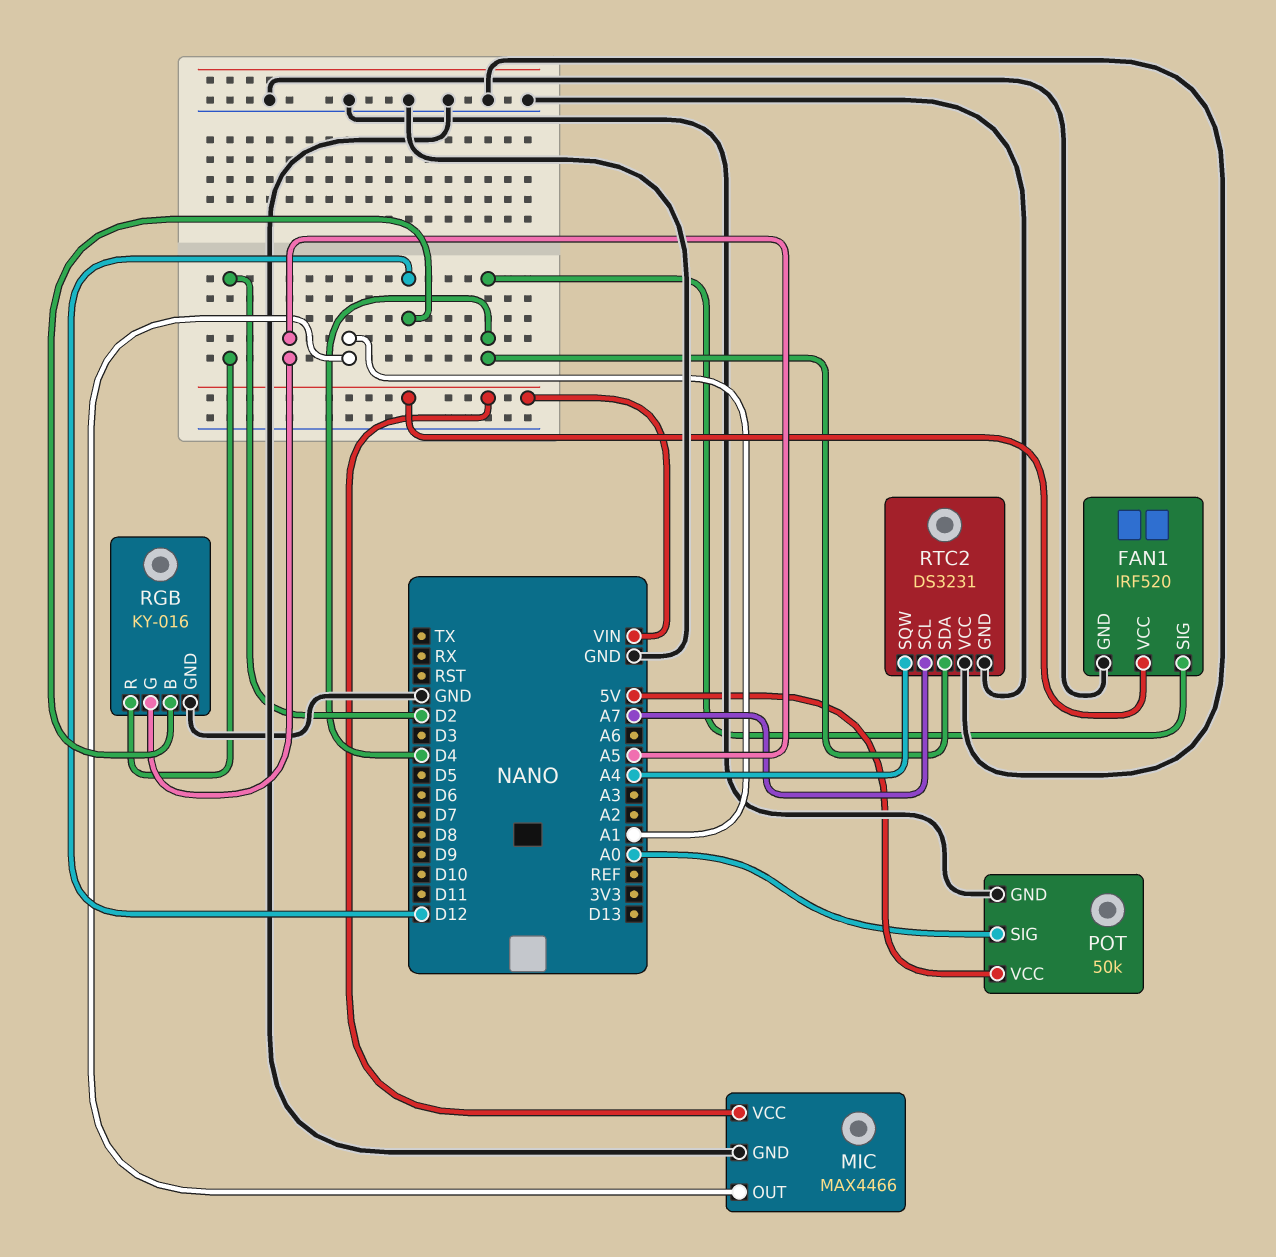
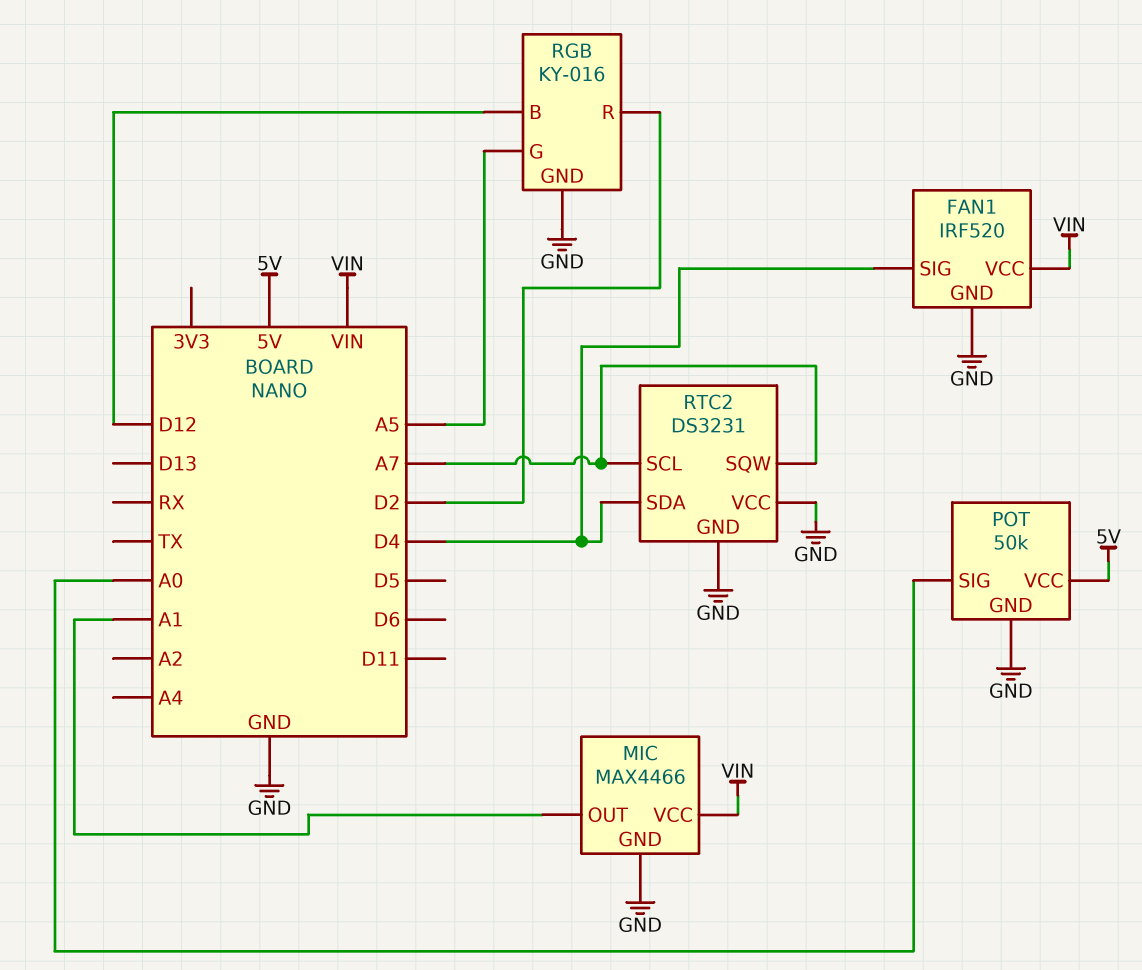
RTC2 pin SQW: A4 -> A7

